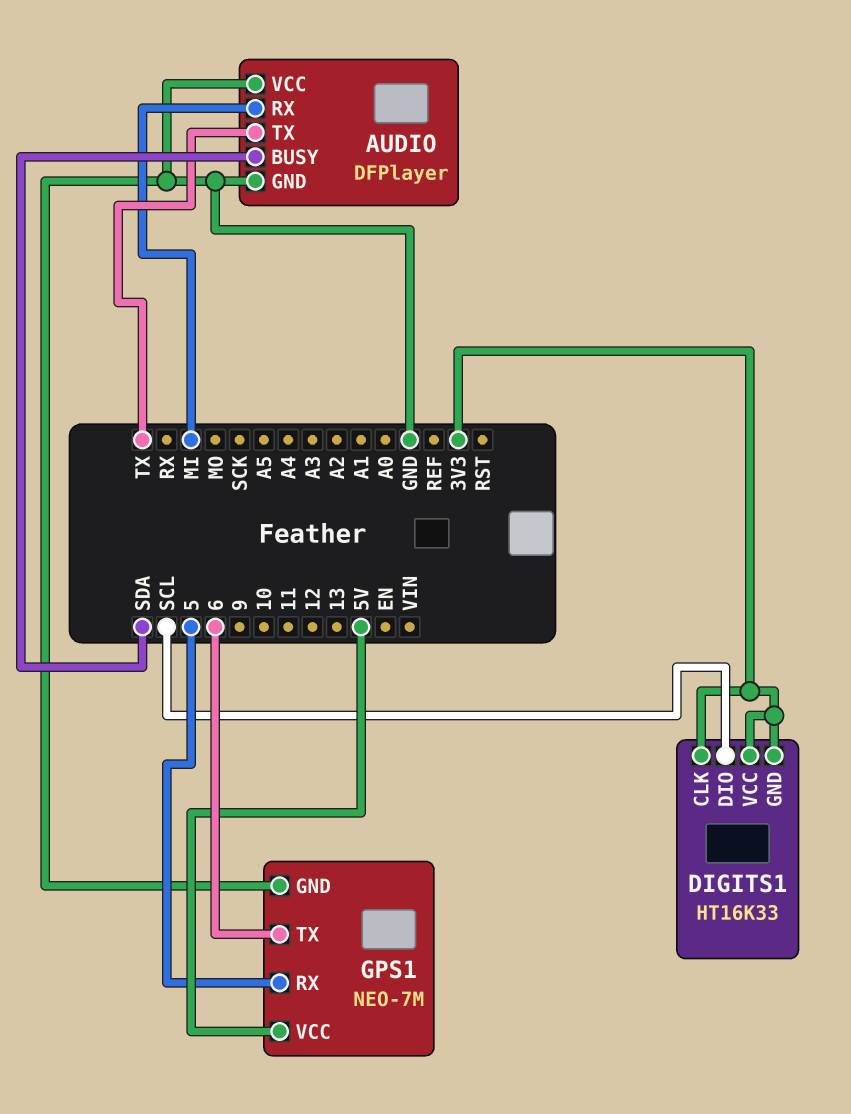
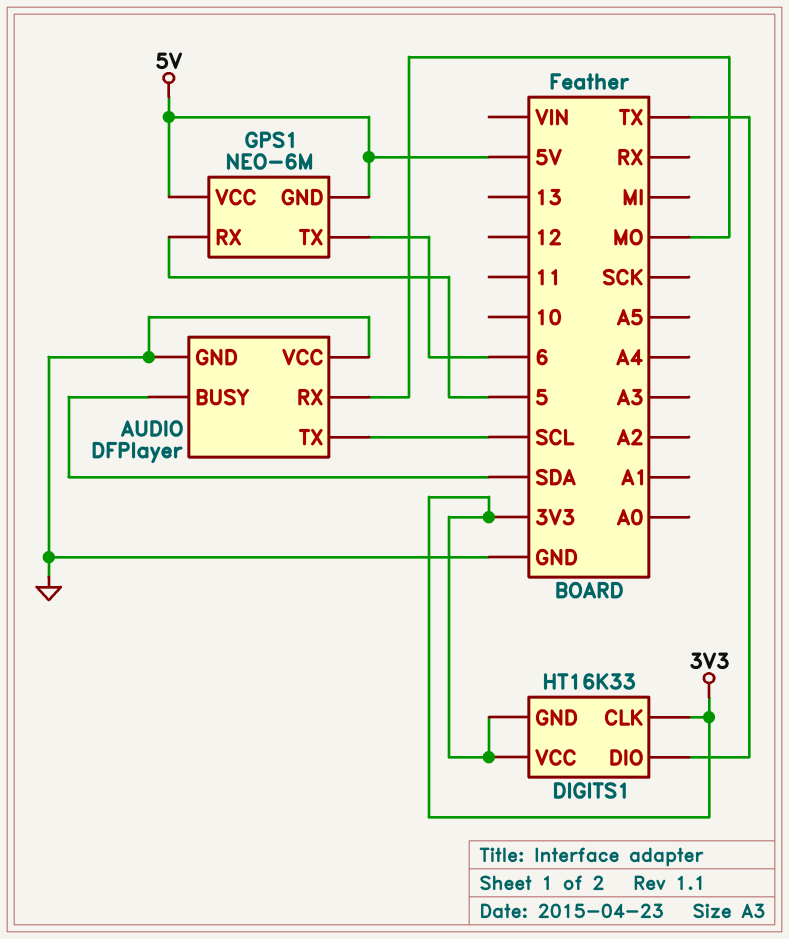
AUDIO pin RX: MI -> MO
AUDIO pin TX: TX -> SCL
DIGITS1 pin DIO: SCL -> TX
GPS1: NEO-7M -> NEO-6M
GPS1 pin GND: GND -> 5V

